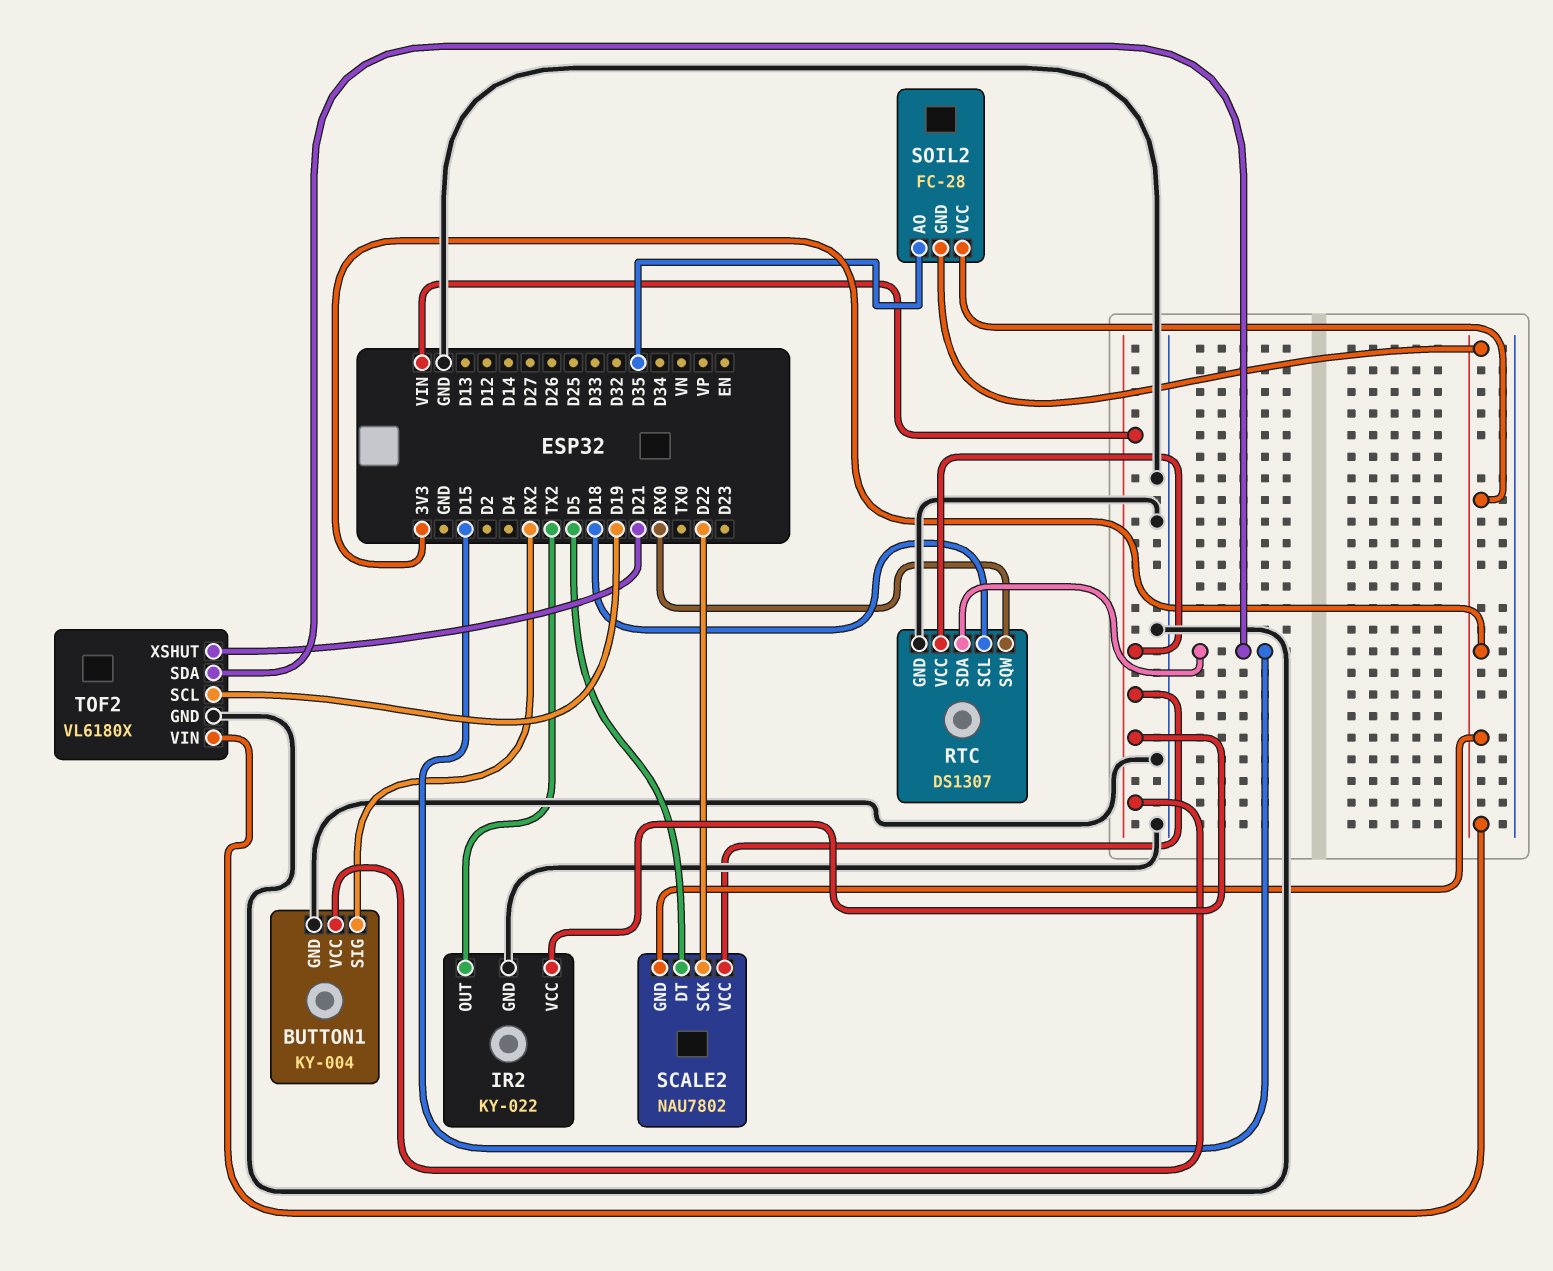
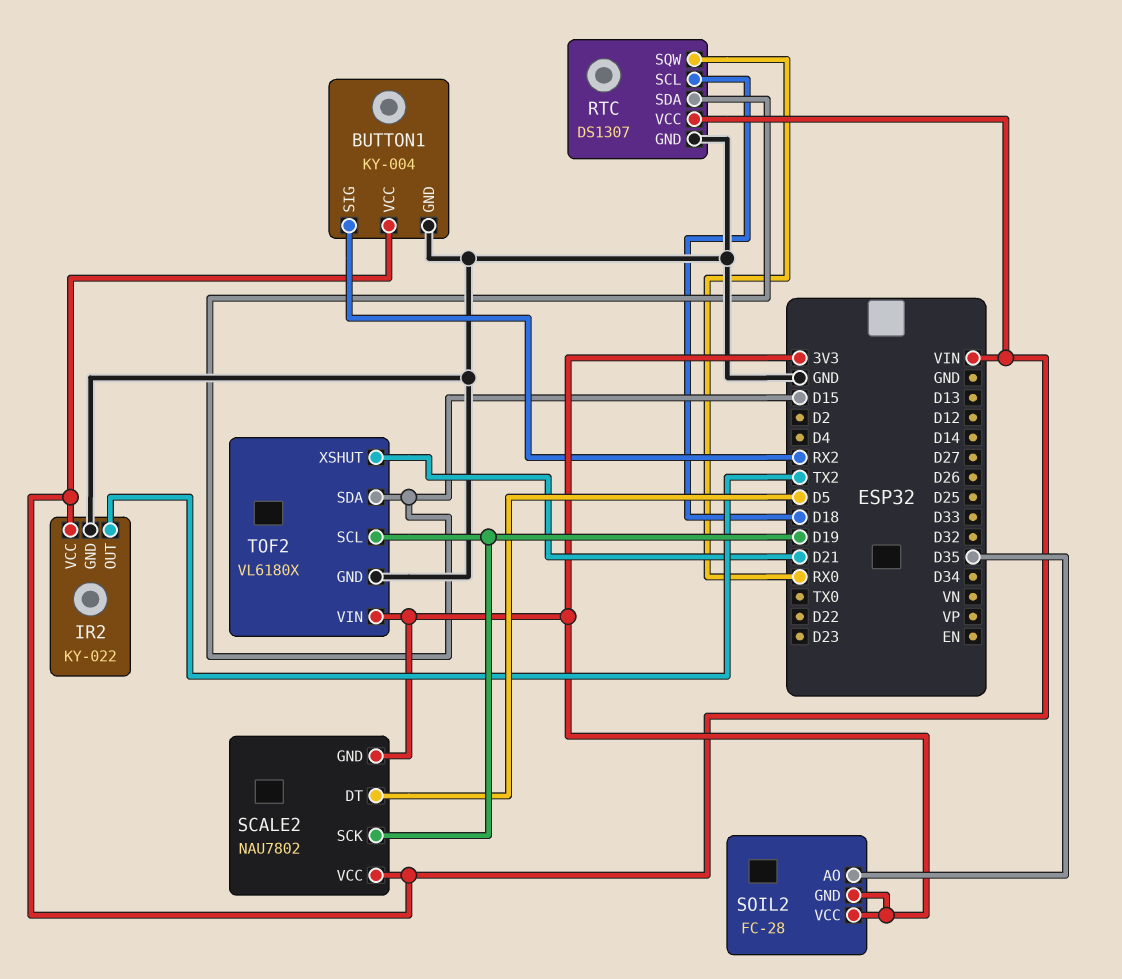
SCALE2 pin SCK: D22 -> D19

